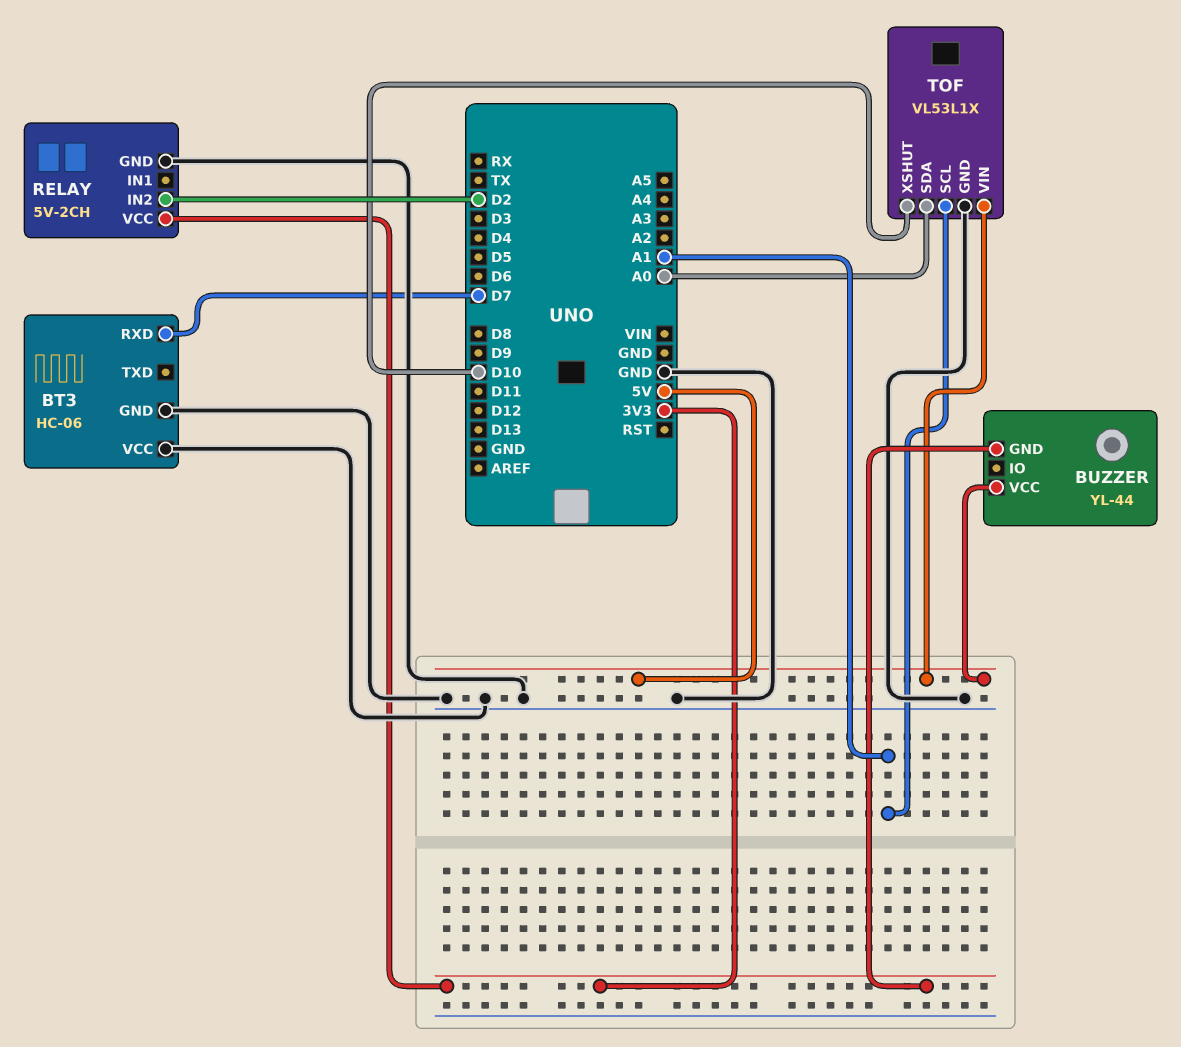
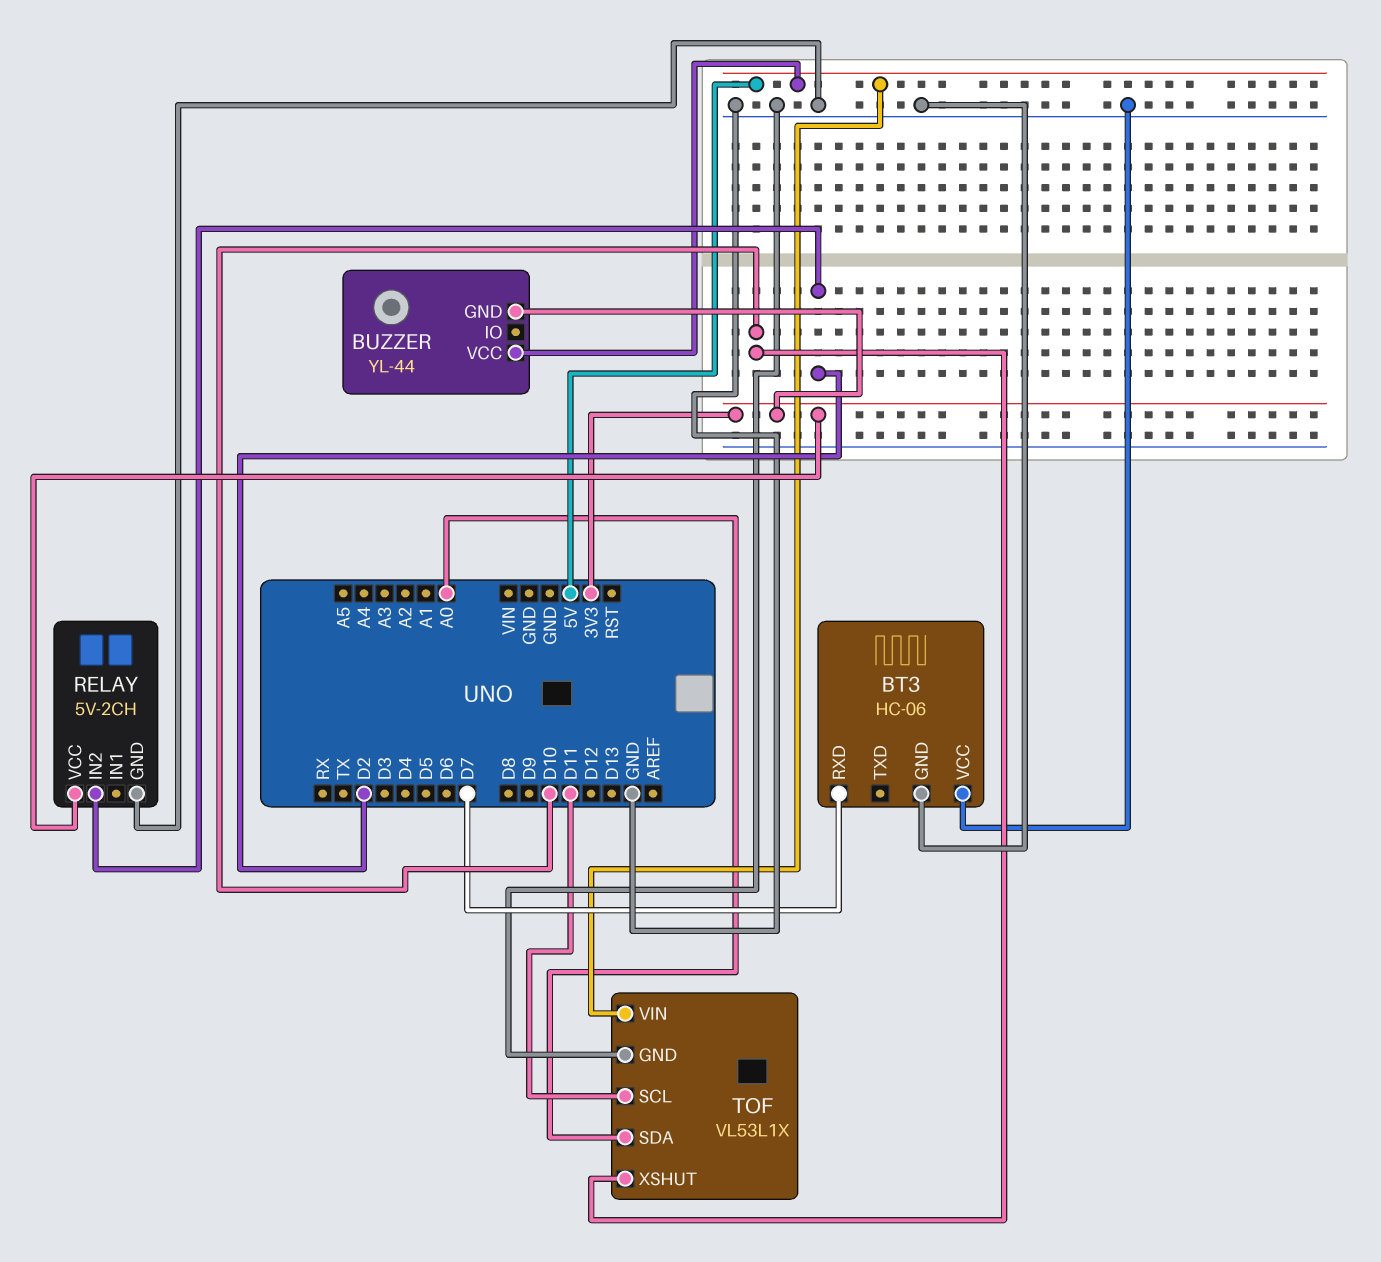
TOF pin SCL: A1 -> D11

